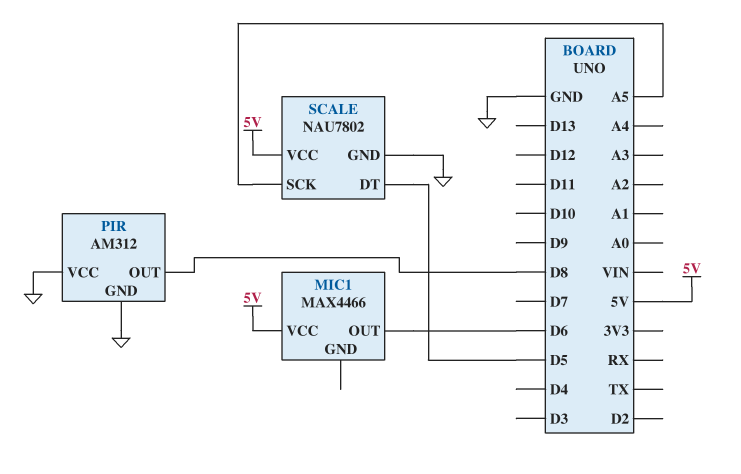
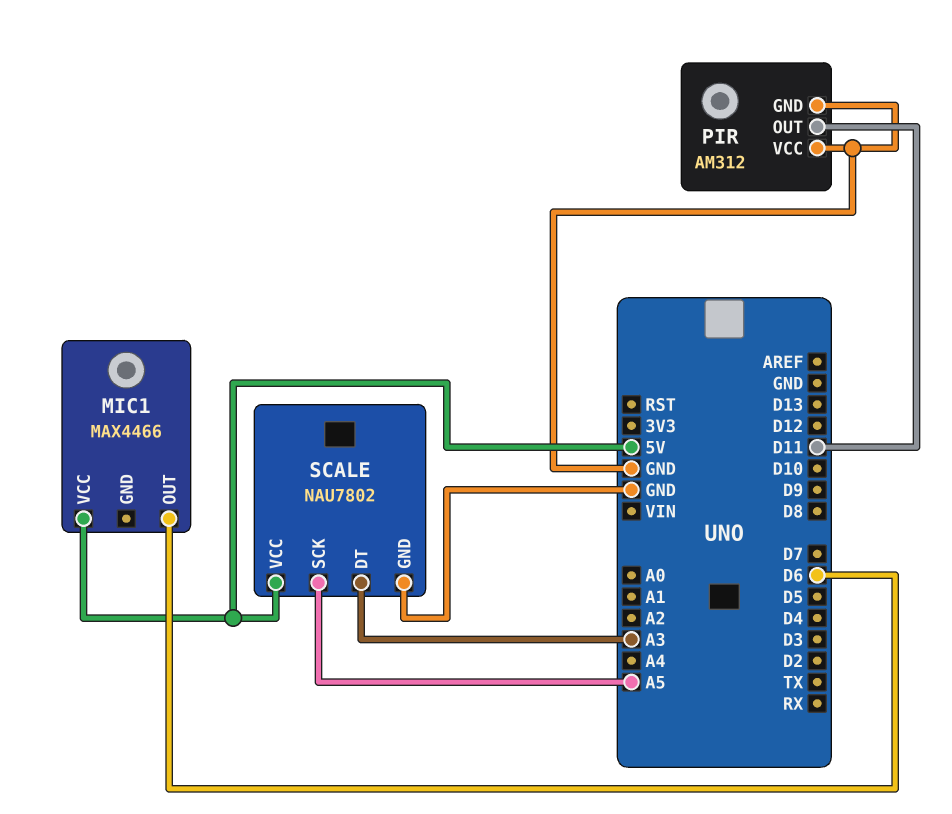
PIR pin OUT: D8 -> D11
SCALE pin DT: D5 -> A3

